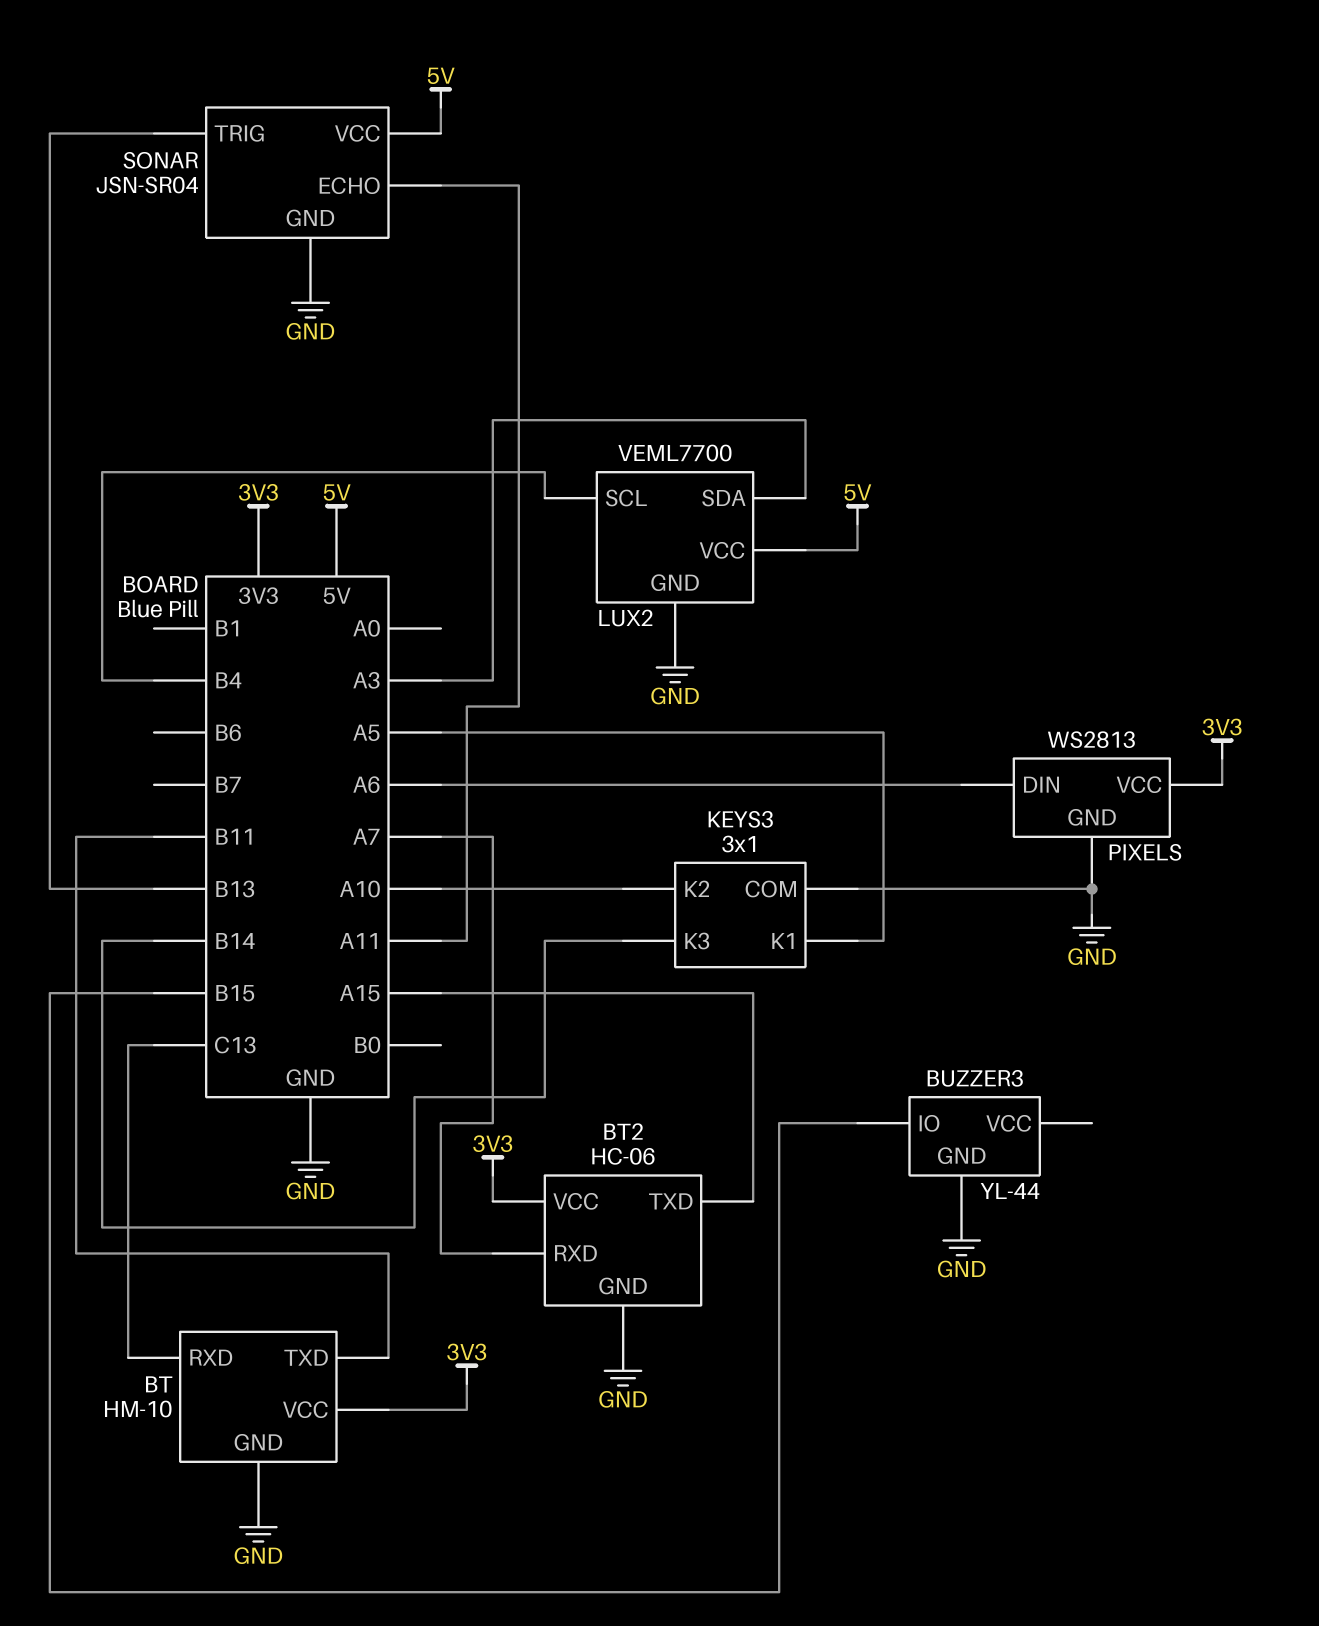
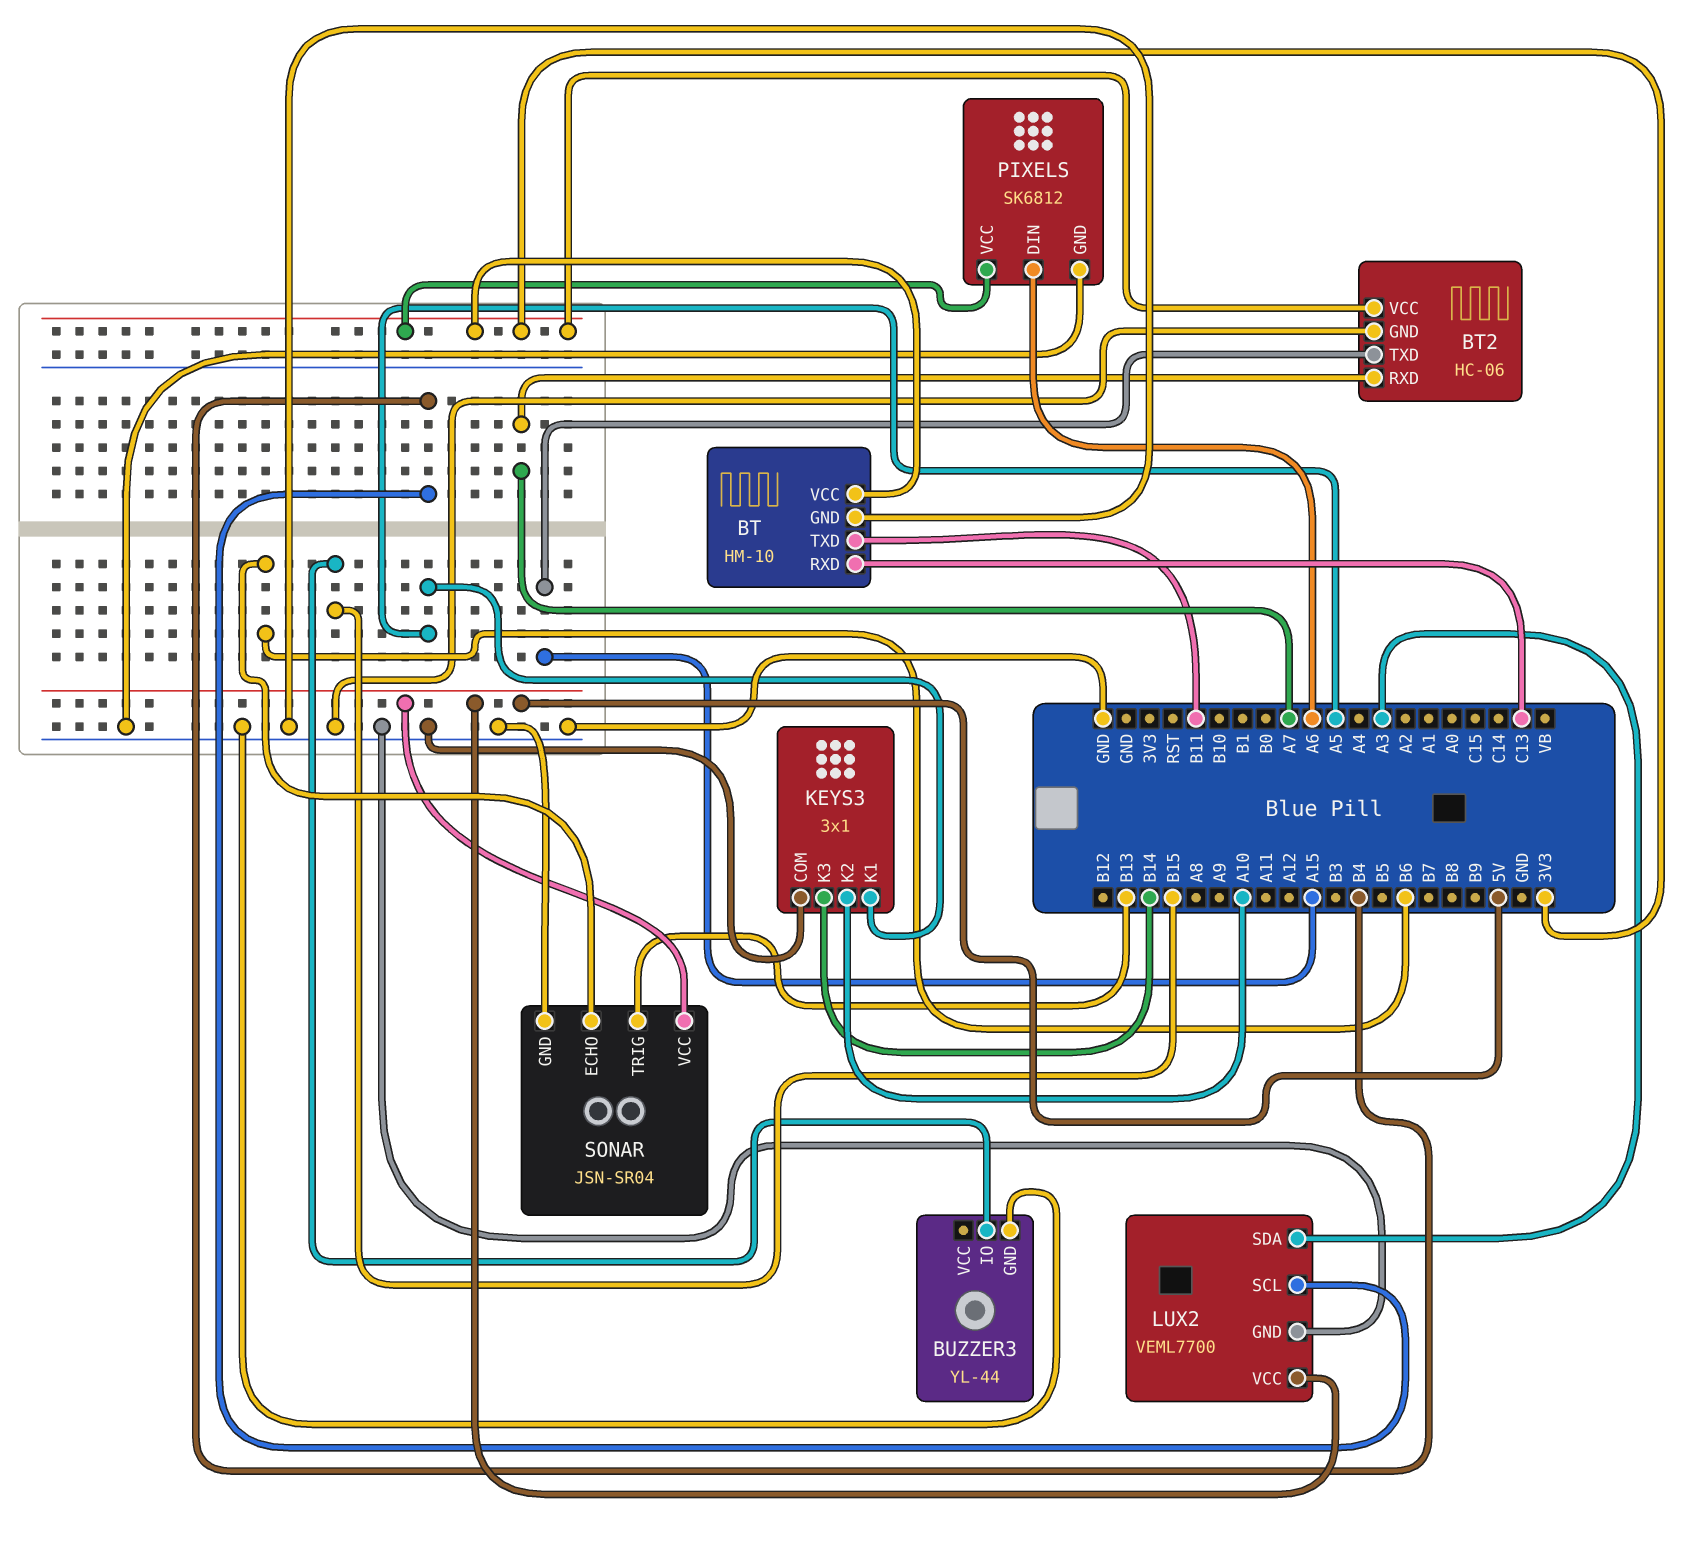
PIXELS: WS2813 -> SK6812
SONAR pin ECHO: A11 -> B6

